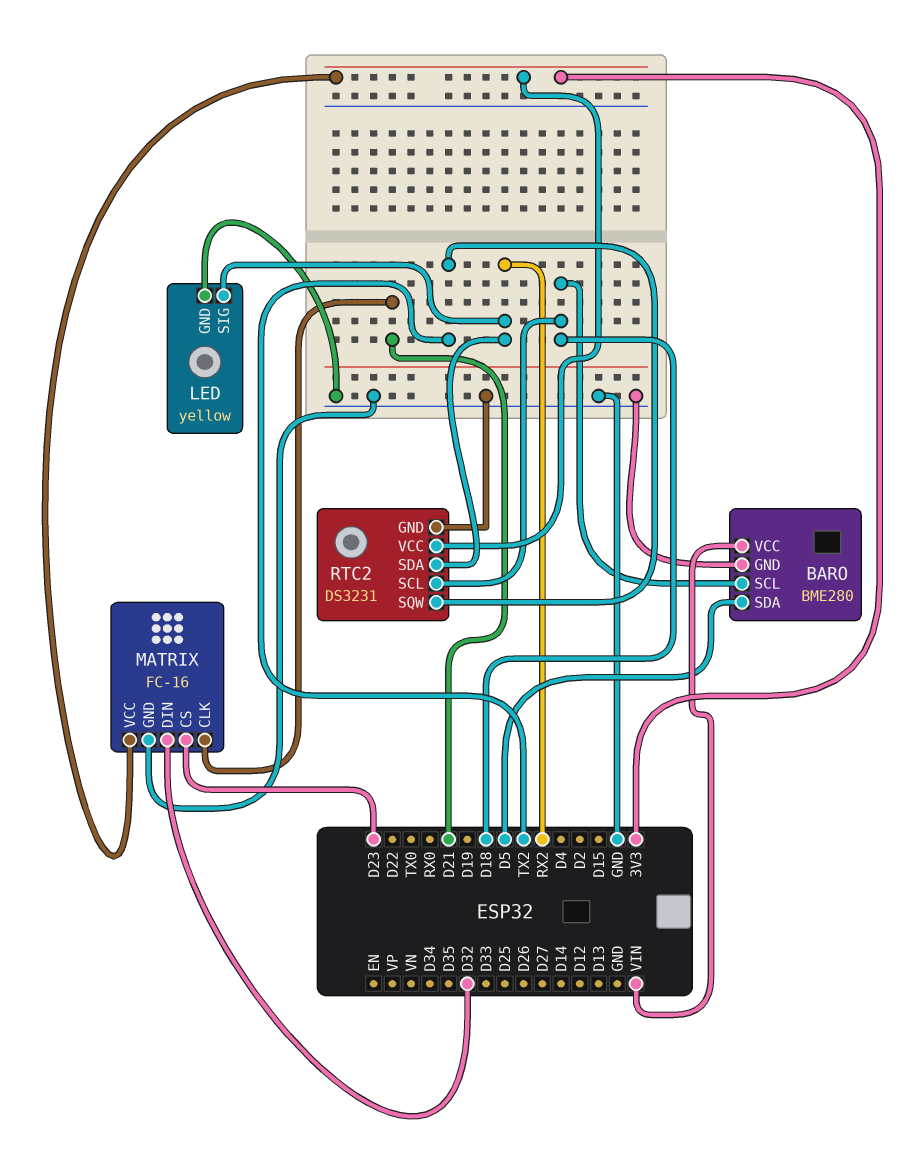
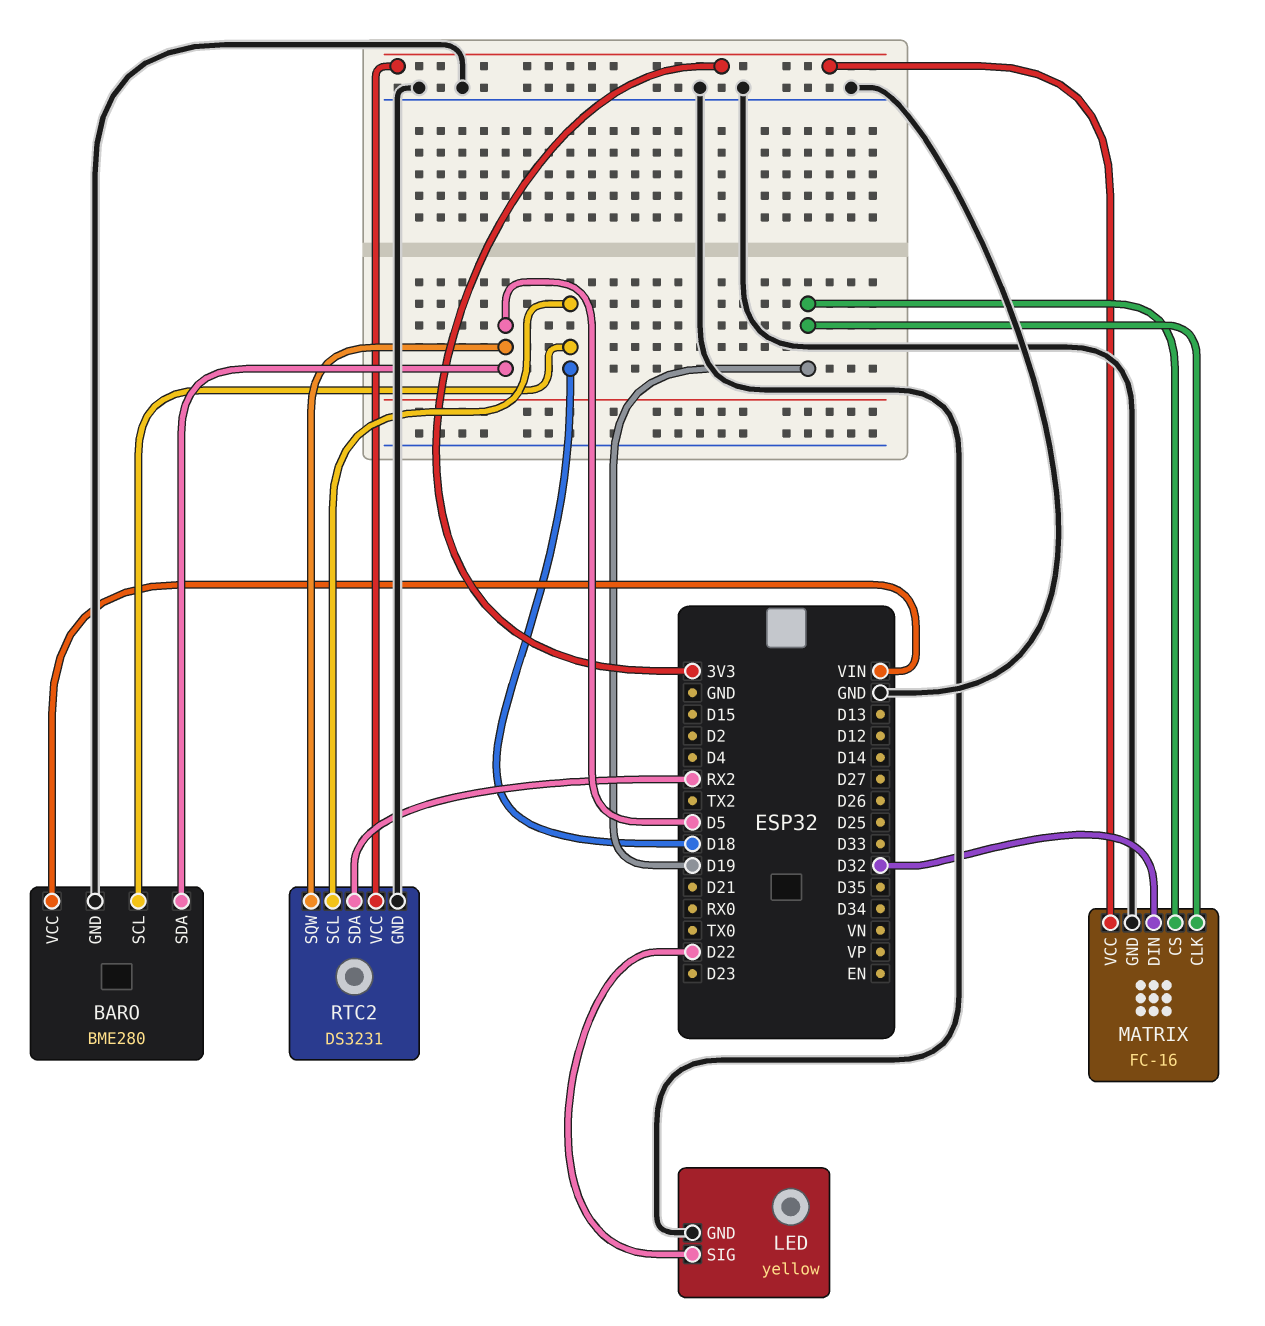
LED pin SIG: RX2 -> D22
MATRIX pin CLK: D21 -> D19
MATRIX pin CS: D23 -> D19
RTC2 pin SQW: TX2 -> D5

